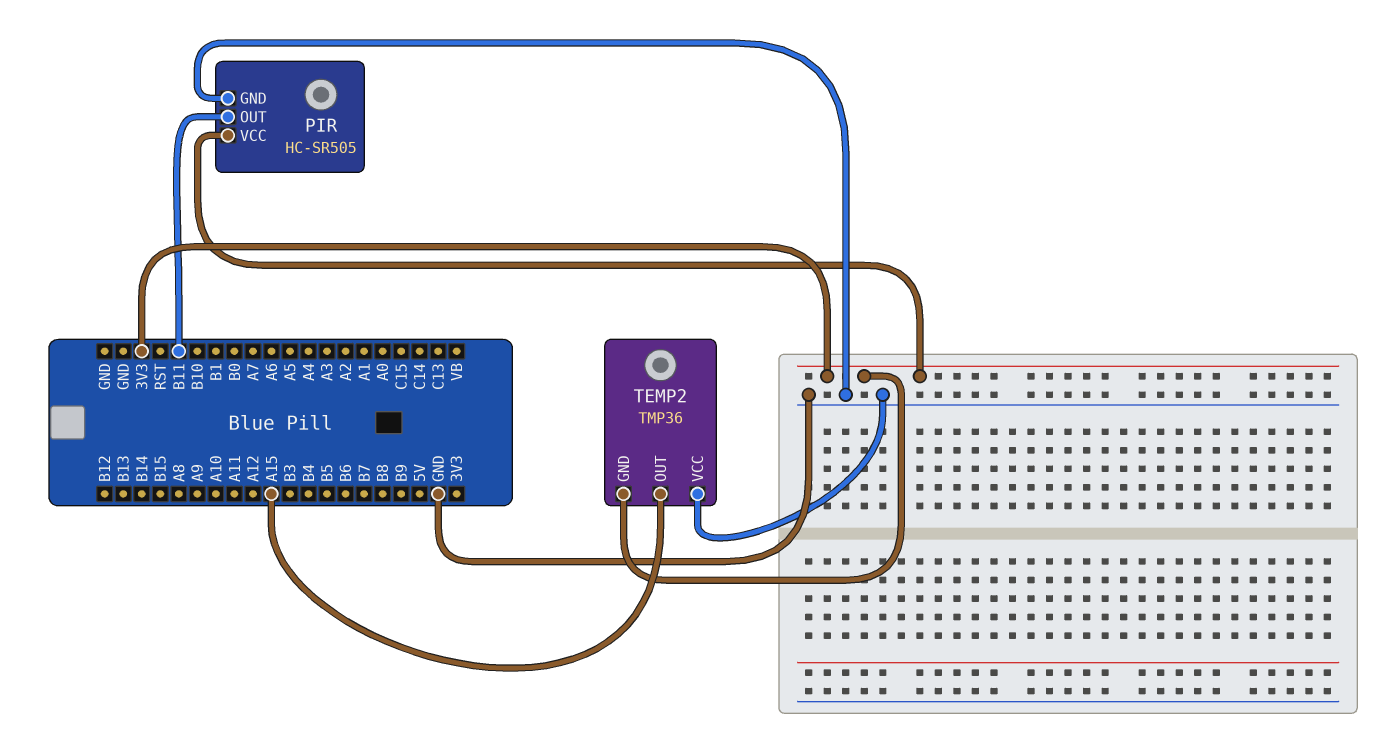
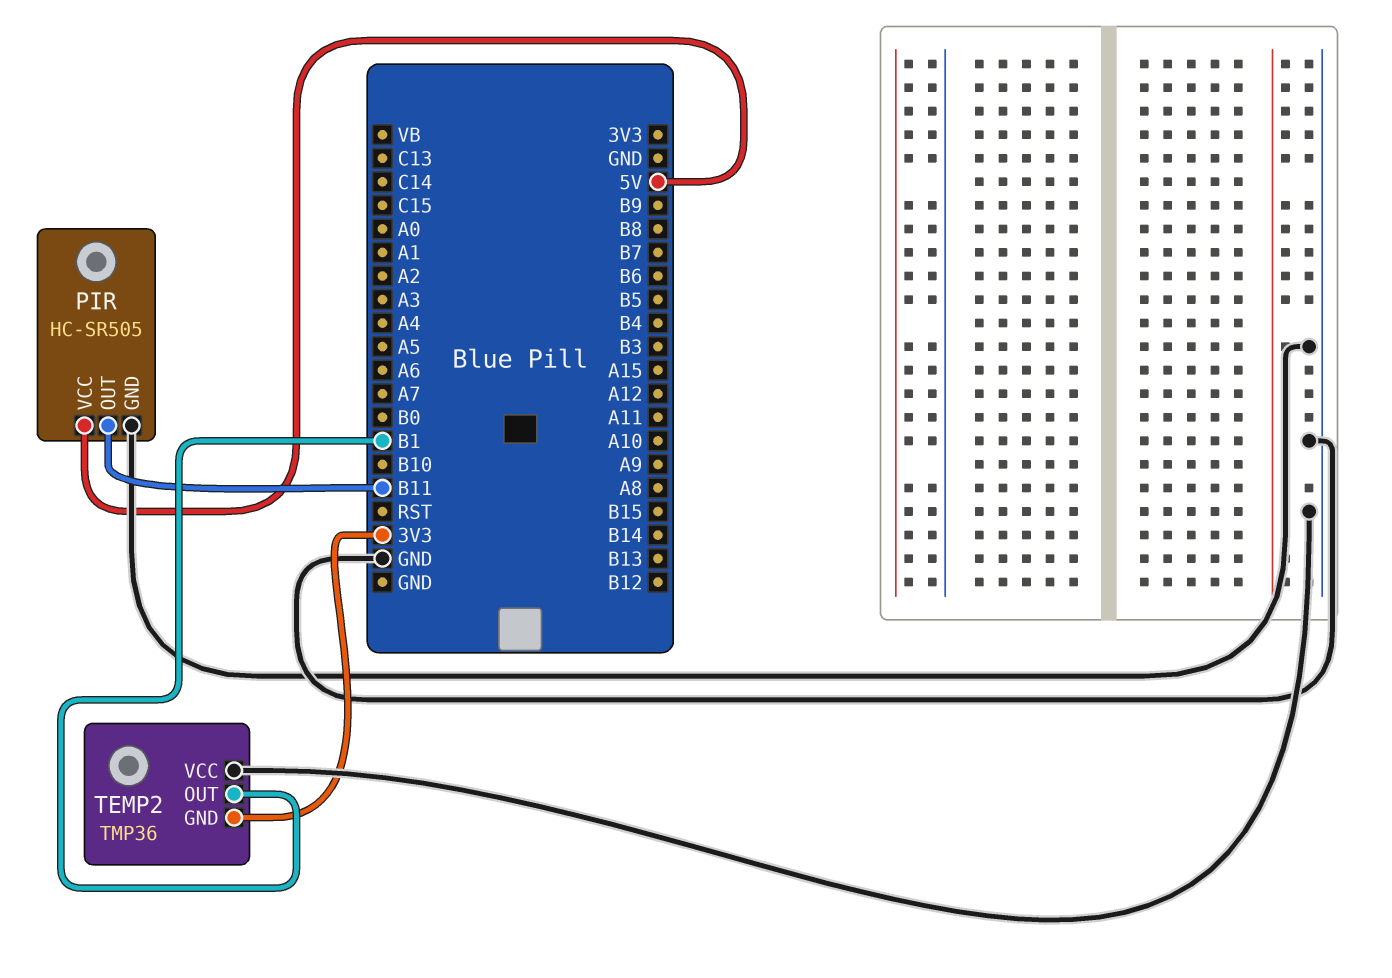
PIR pin VCC: 3V3 -> 5V
TEMP2 pin OUT: A15 -> B1

